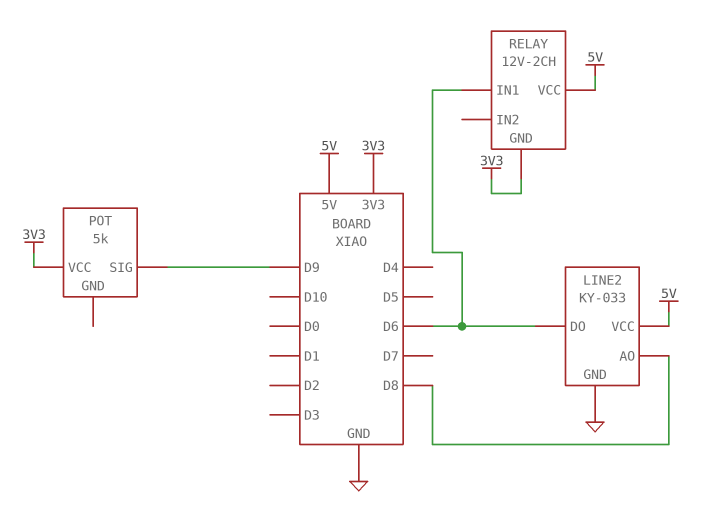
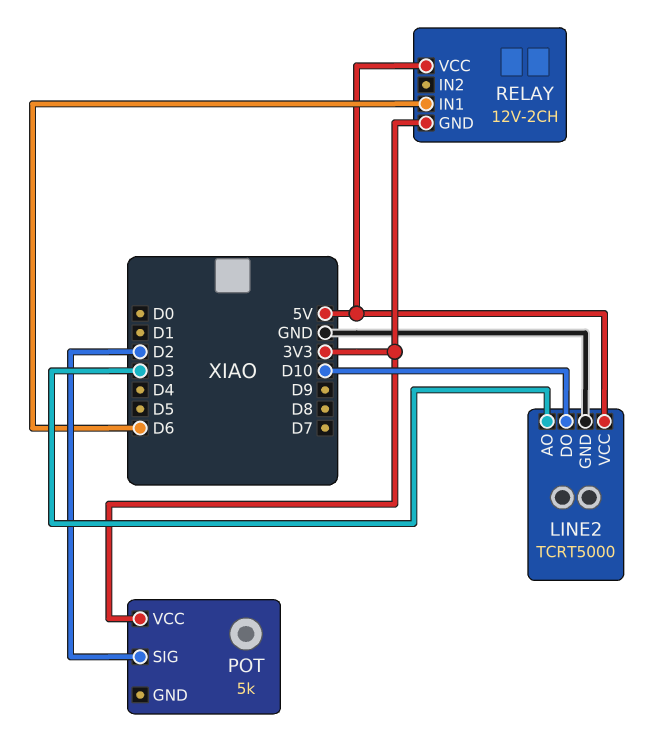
LINE2: KY-033 -> TCRT5000
LINE2 pin AO: D8 -> D3
LINE2 pin DO: D6 -> D10
POT pin SIG: D9 -> D2

